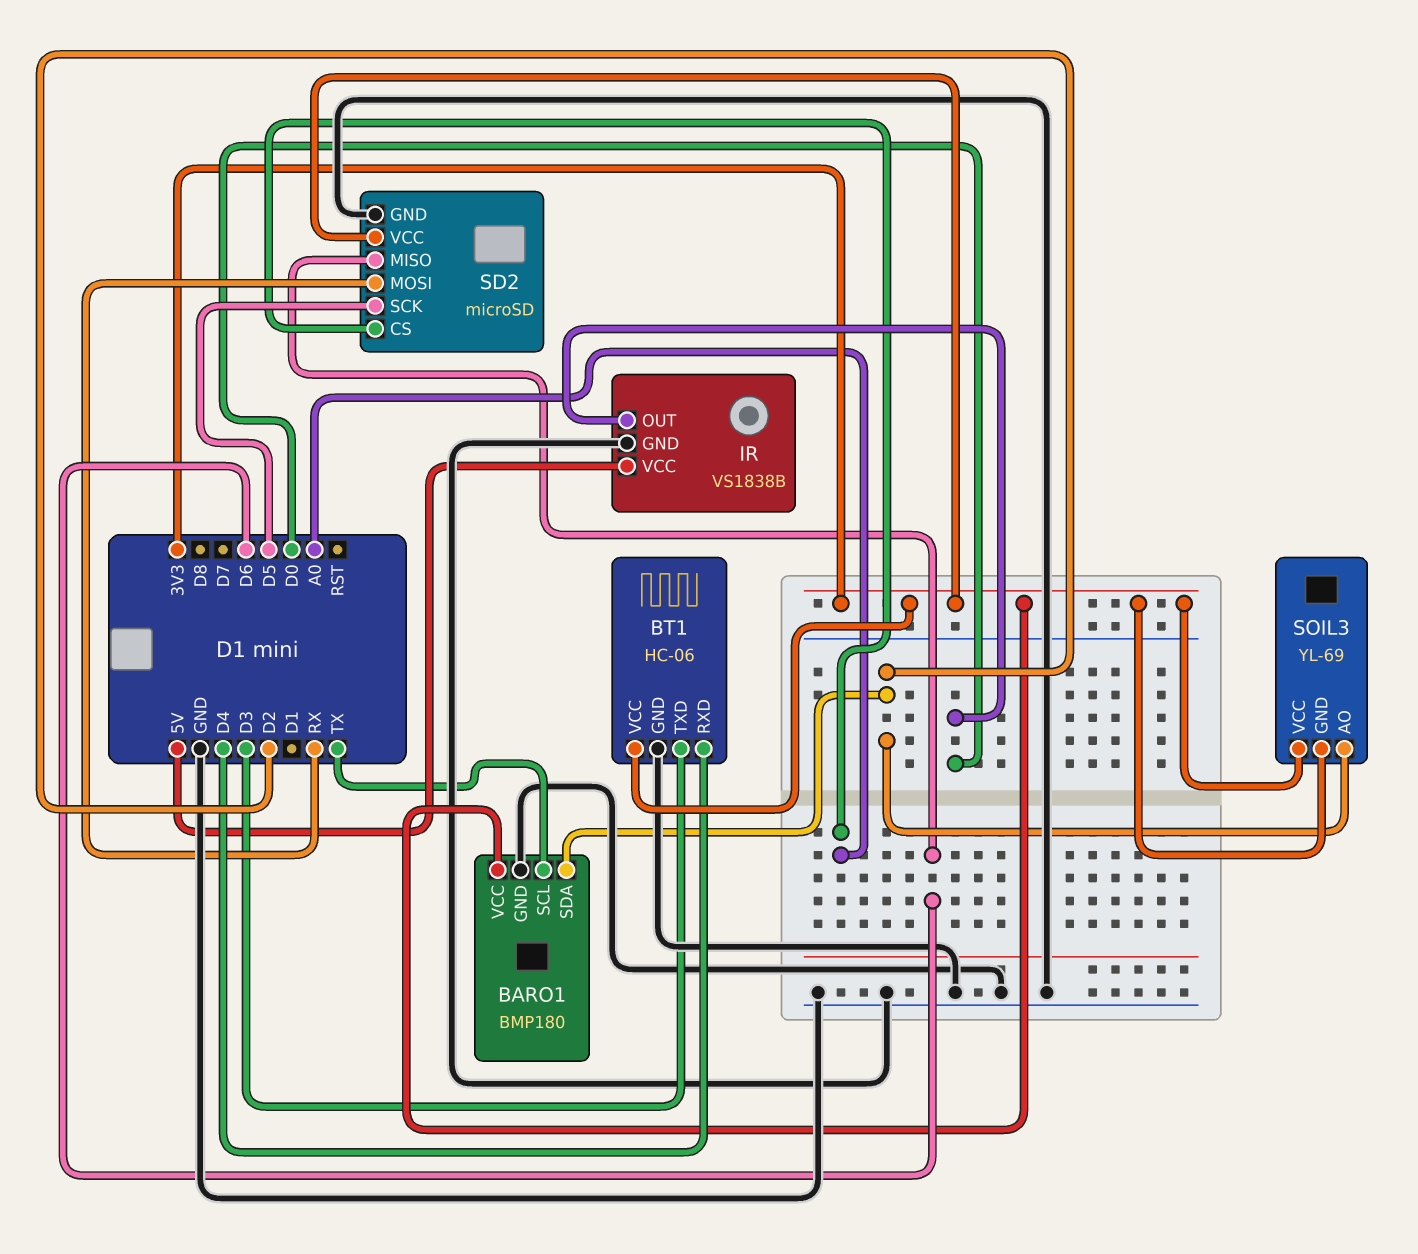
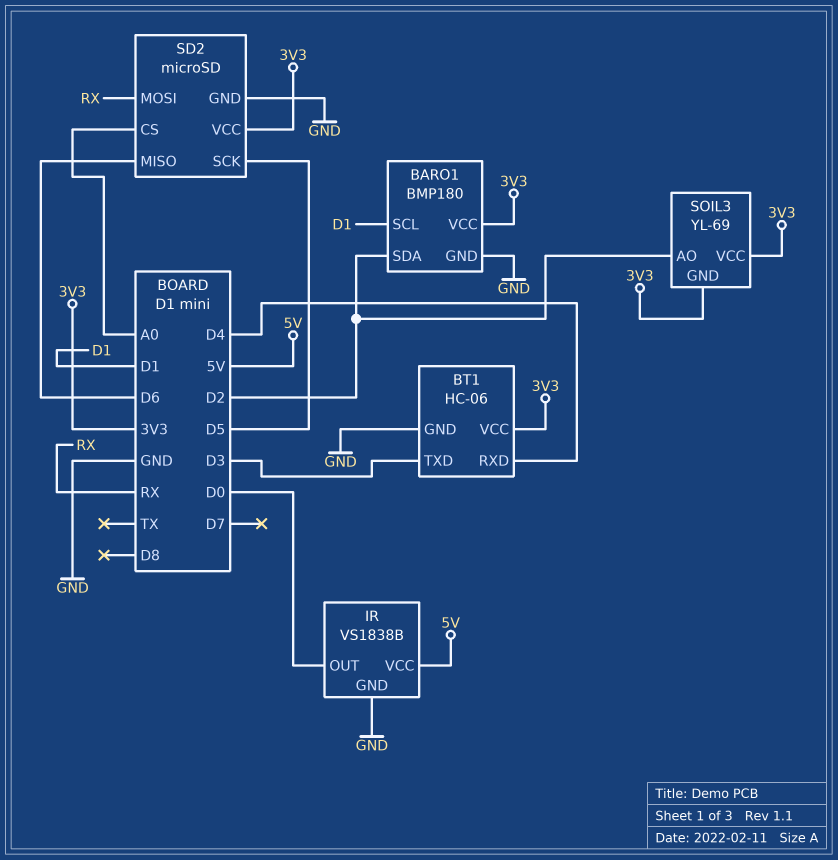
BARO1 pin SCL: TX -> D1

